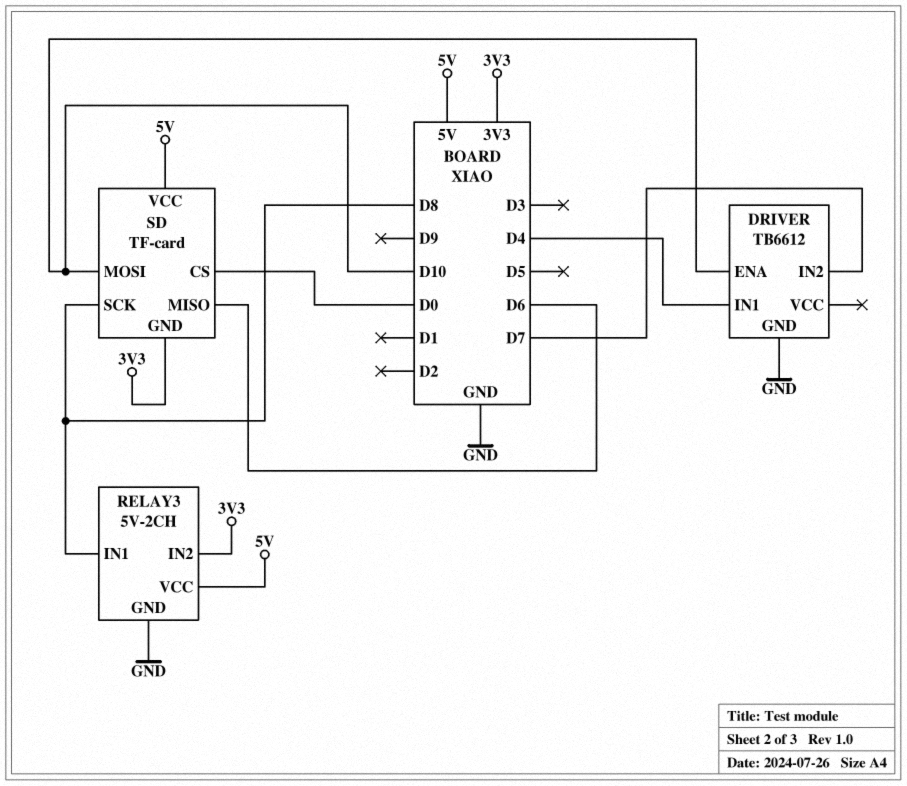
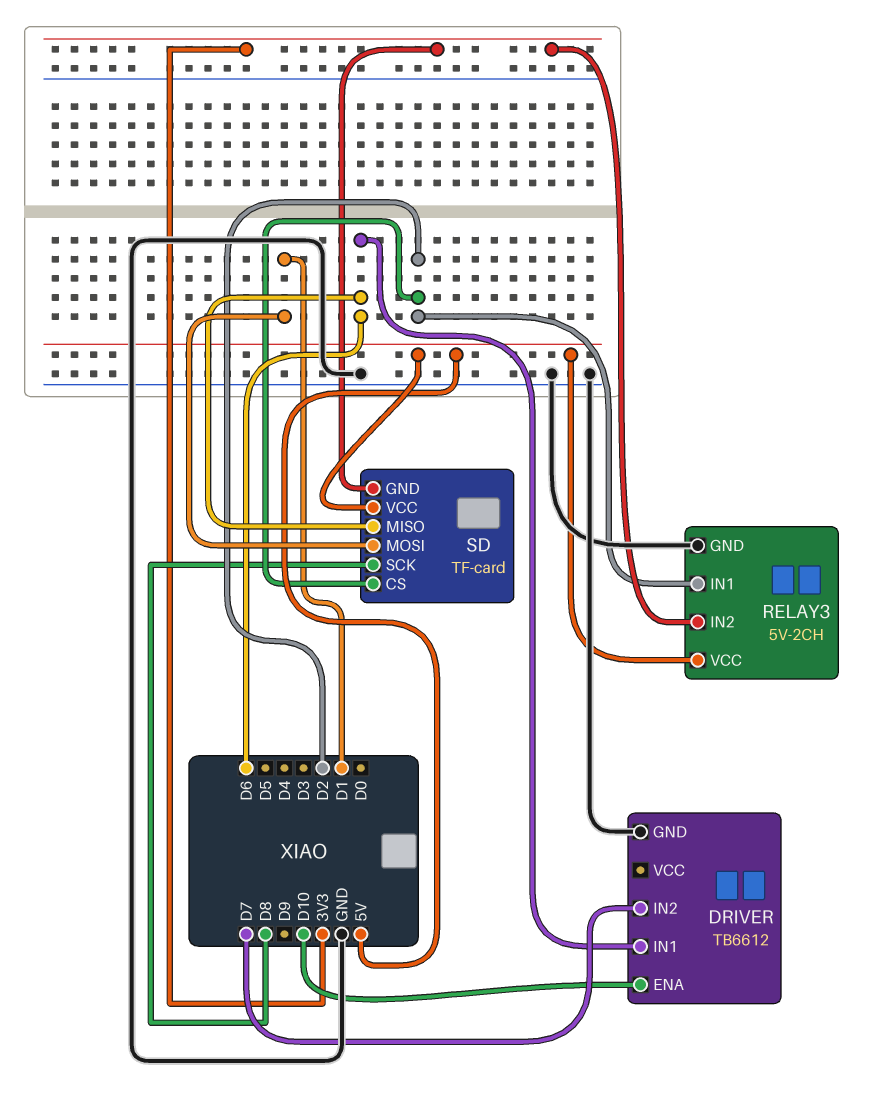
DRIVER pin IN1: D4 -> D6
RELAY3 pin IN1: D8 -> D2
SD pin CS: D0 -> D2
SD pin MOSI: D10 -> D1

